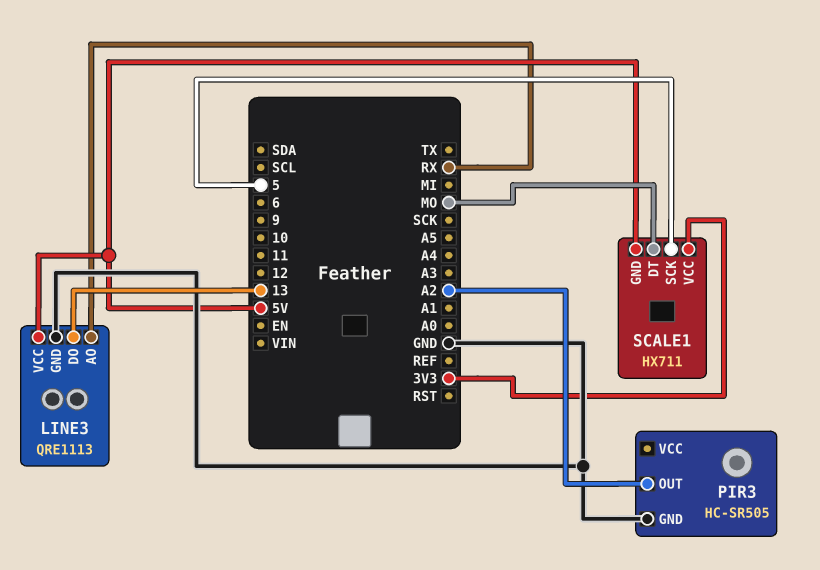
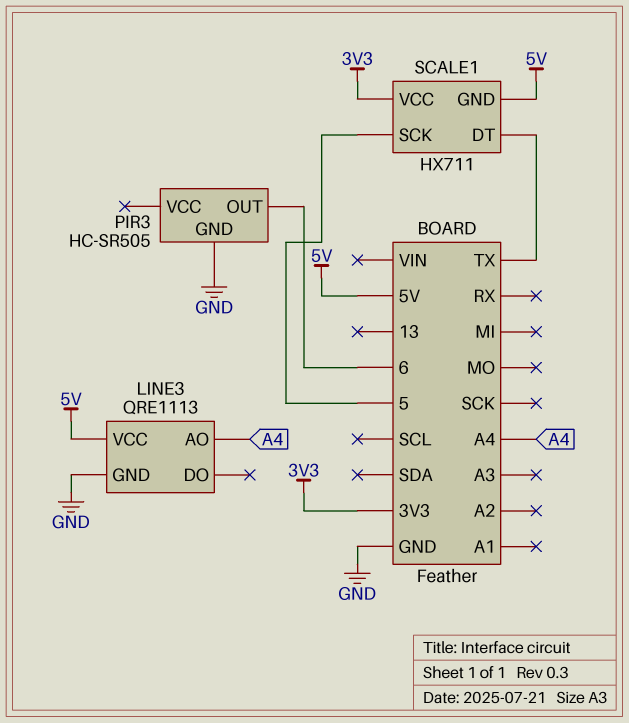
LINE3 pin AO: RX -> A4
LINE3 pin DO: 13 -> none
PIR3 pin OUT: A2 -> 6
SCALE1 pin DT: MO -> TX

